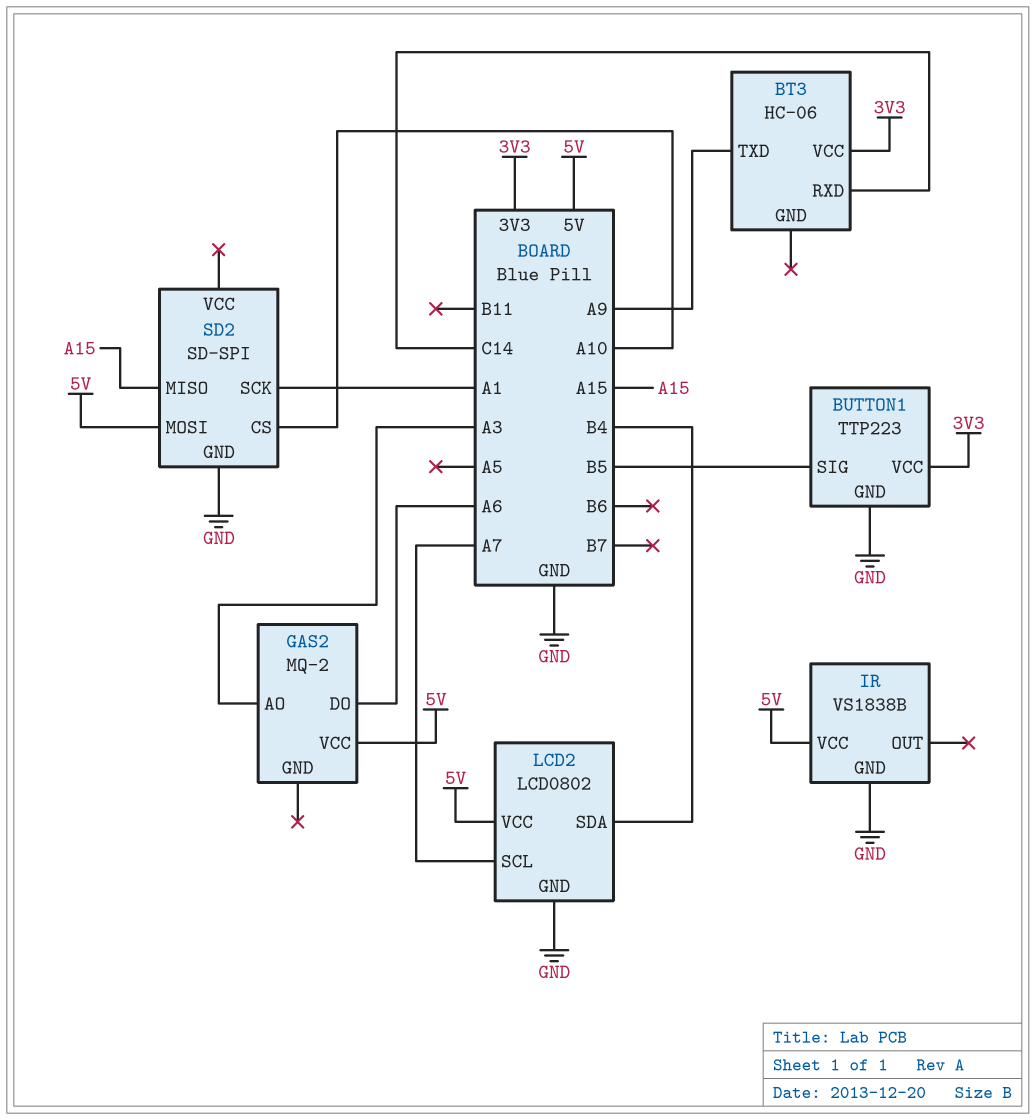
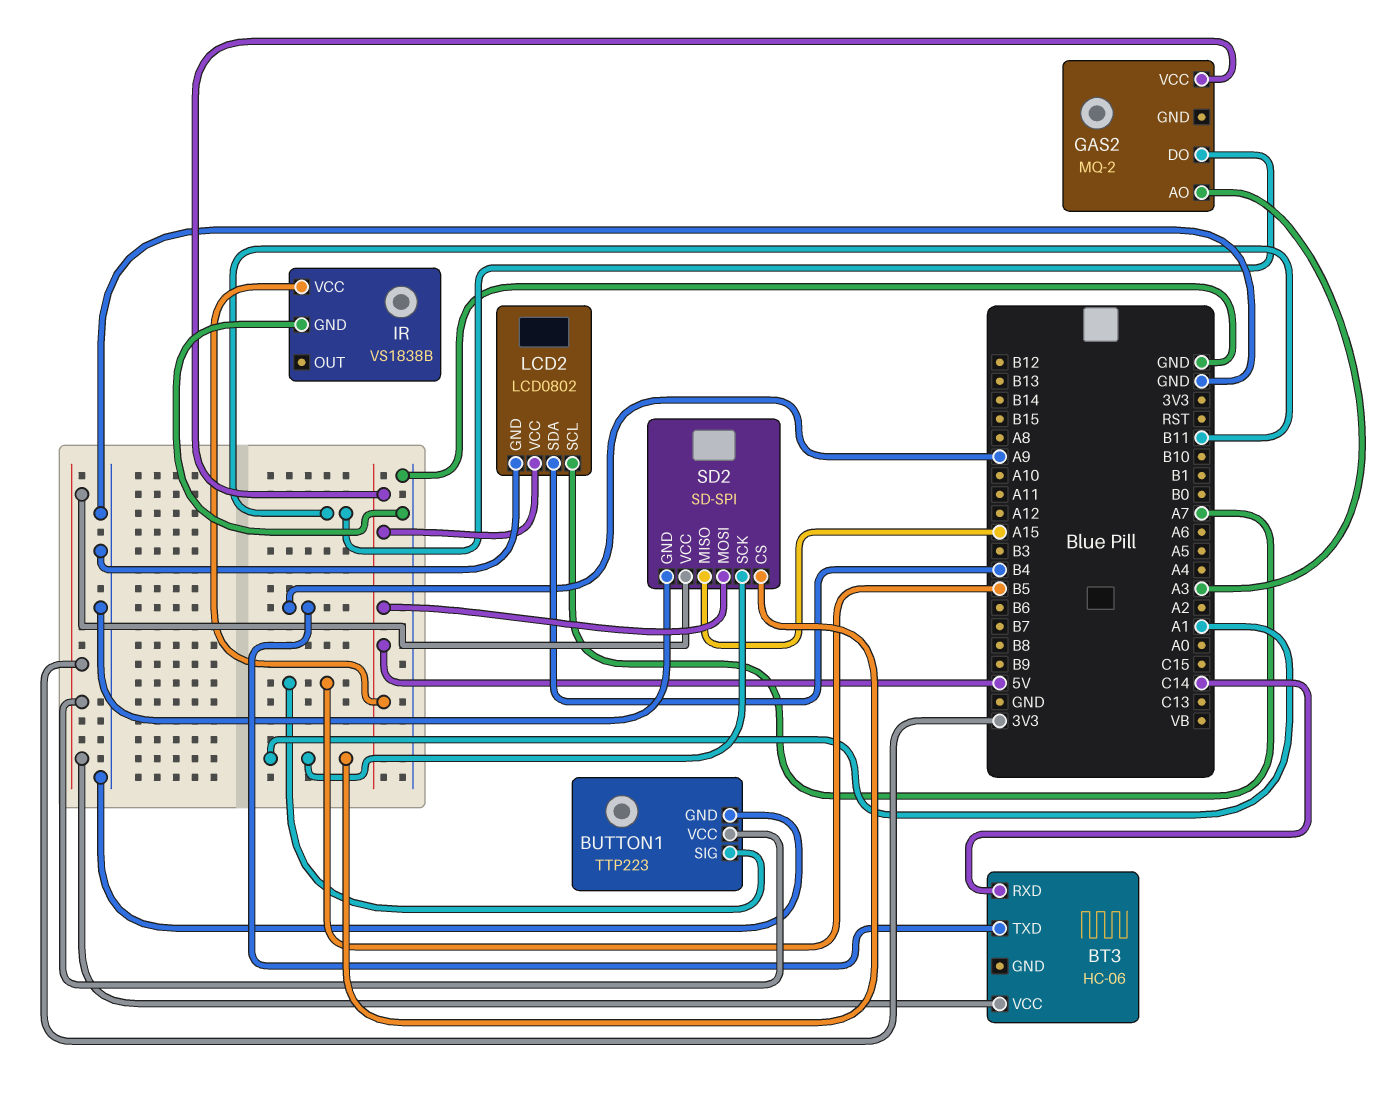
GAS2 pin DO: A6 -> B11
SD2 pin CS: A10 -> A1
SD2 pin VCC: none -> 3V3

